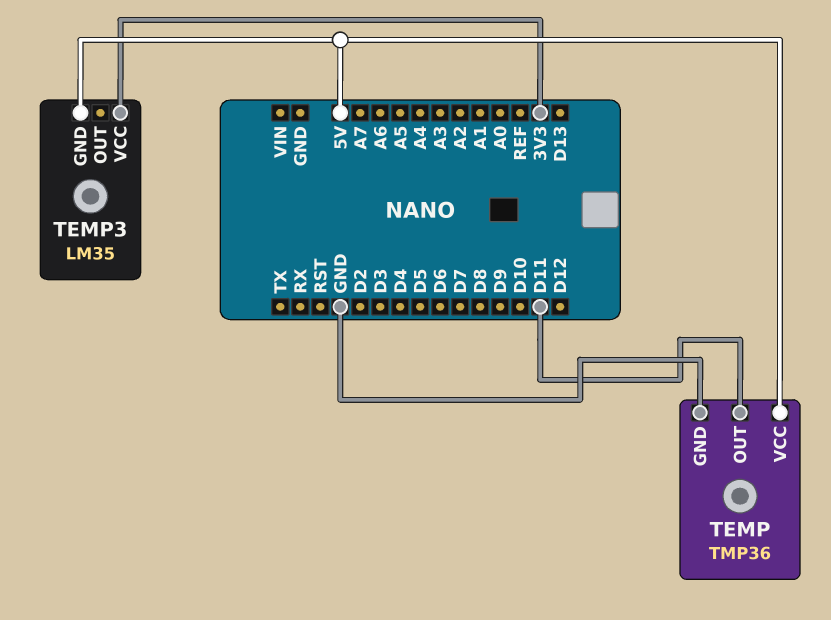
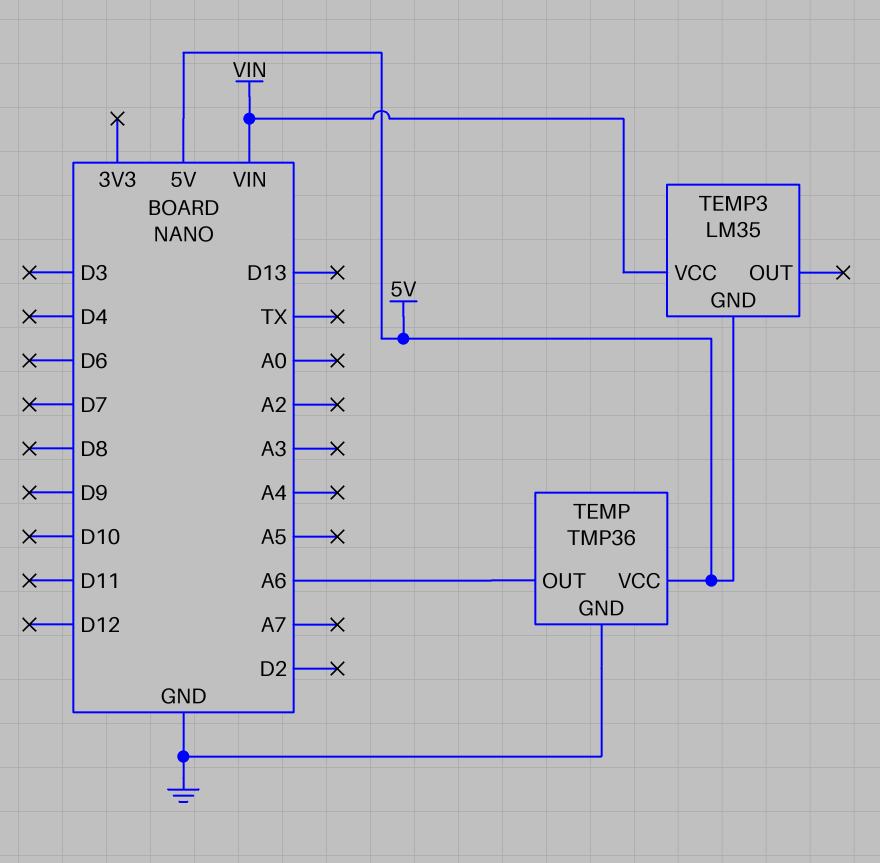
TEMP pin OUT: D11 -> A6
TEMP3 pin VCC: 3V3 -> VIN

